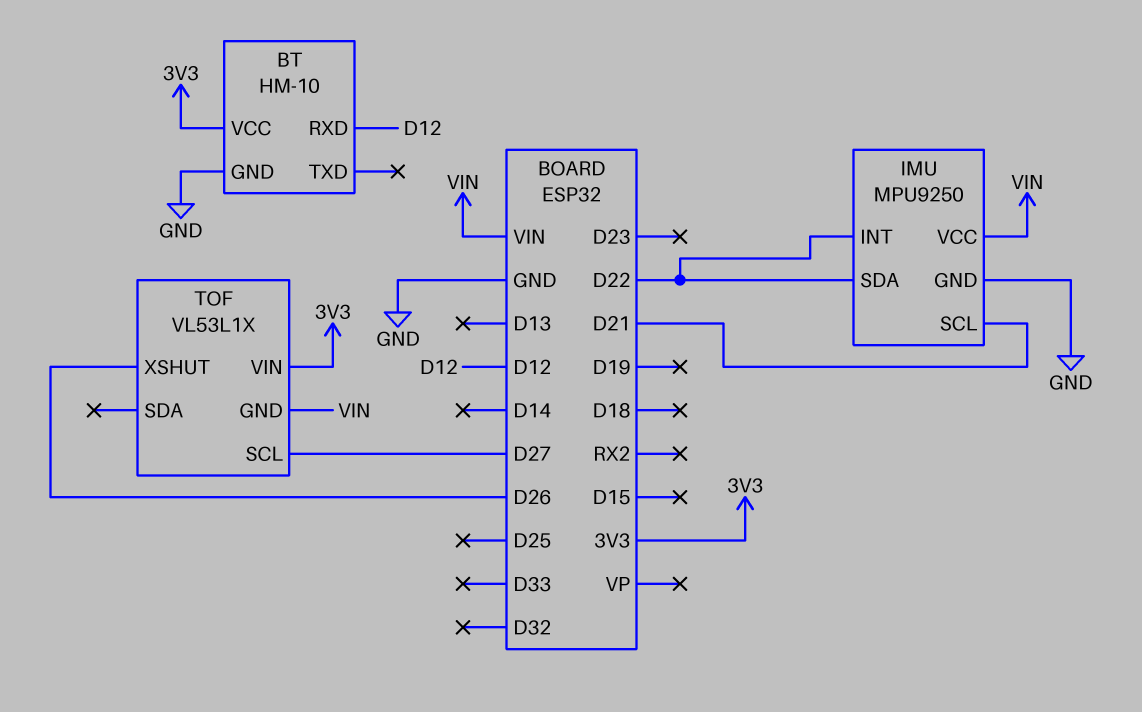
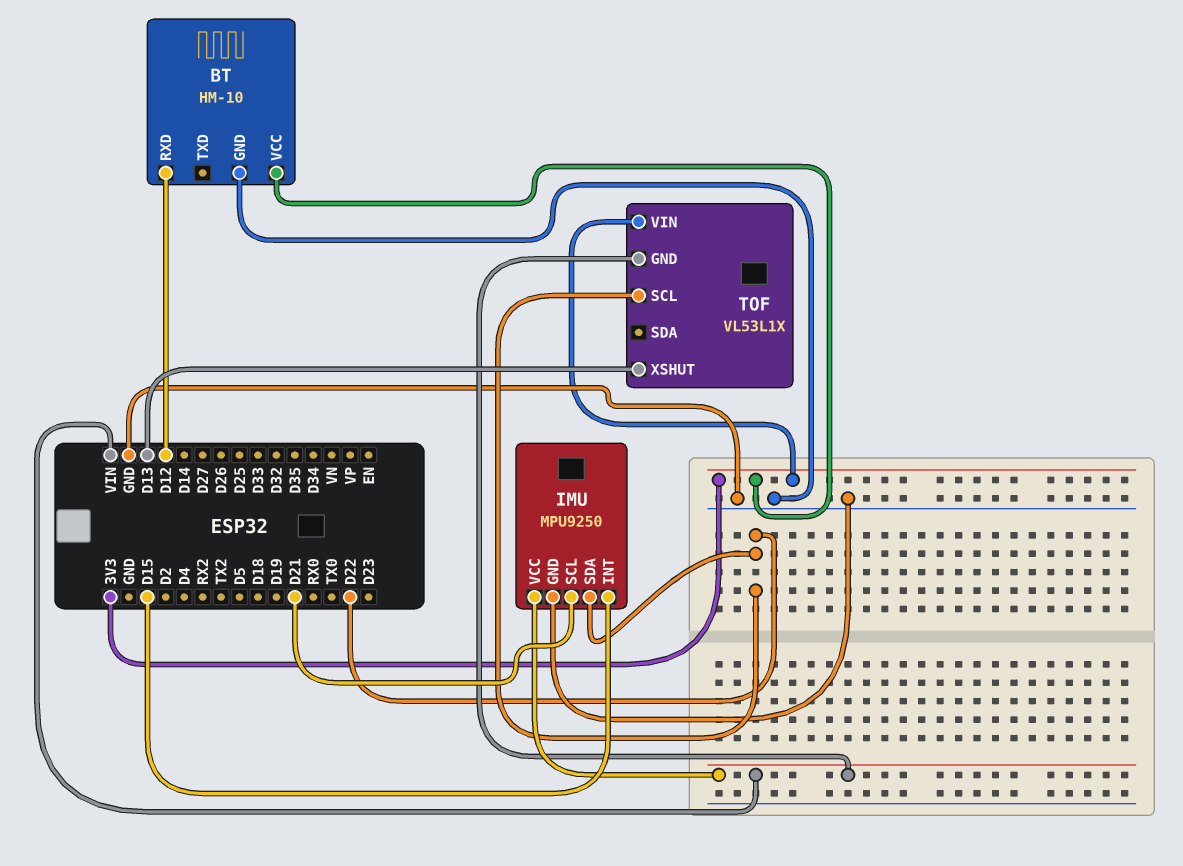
IMU pin INT: D22 -> D15
TOF pin SCL: D27 -> D22
TOF pin XSHUT: D26 -> D13

